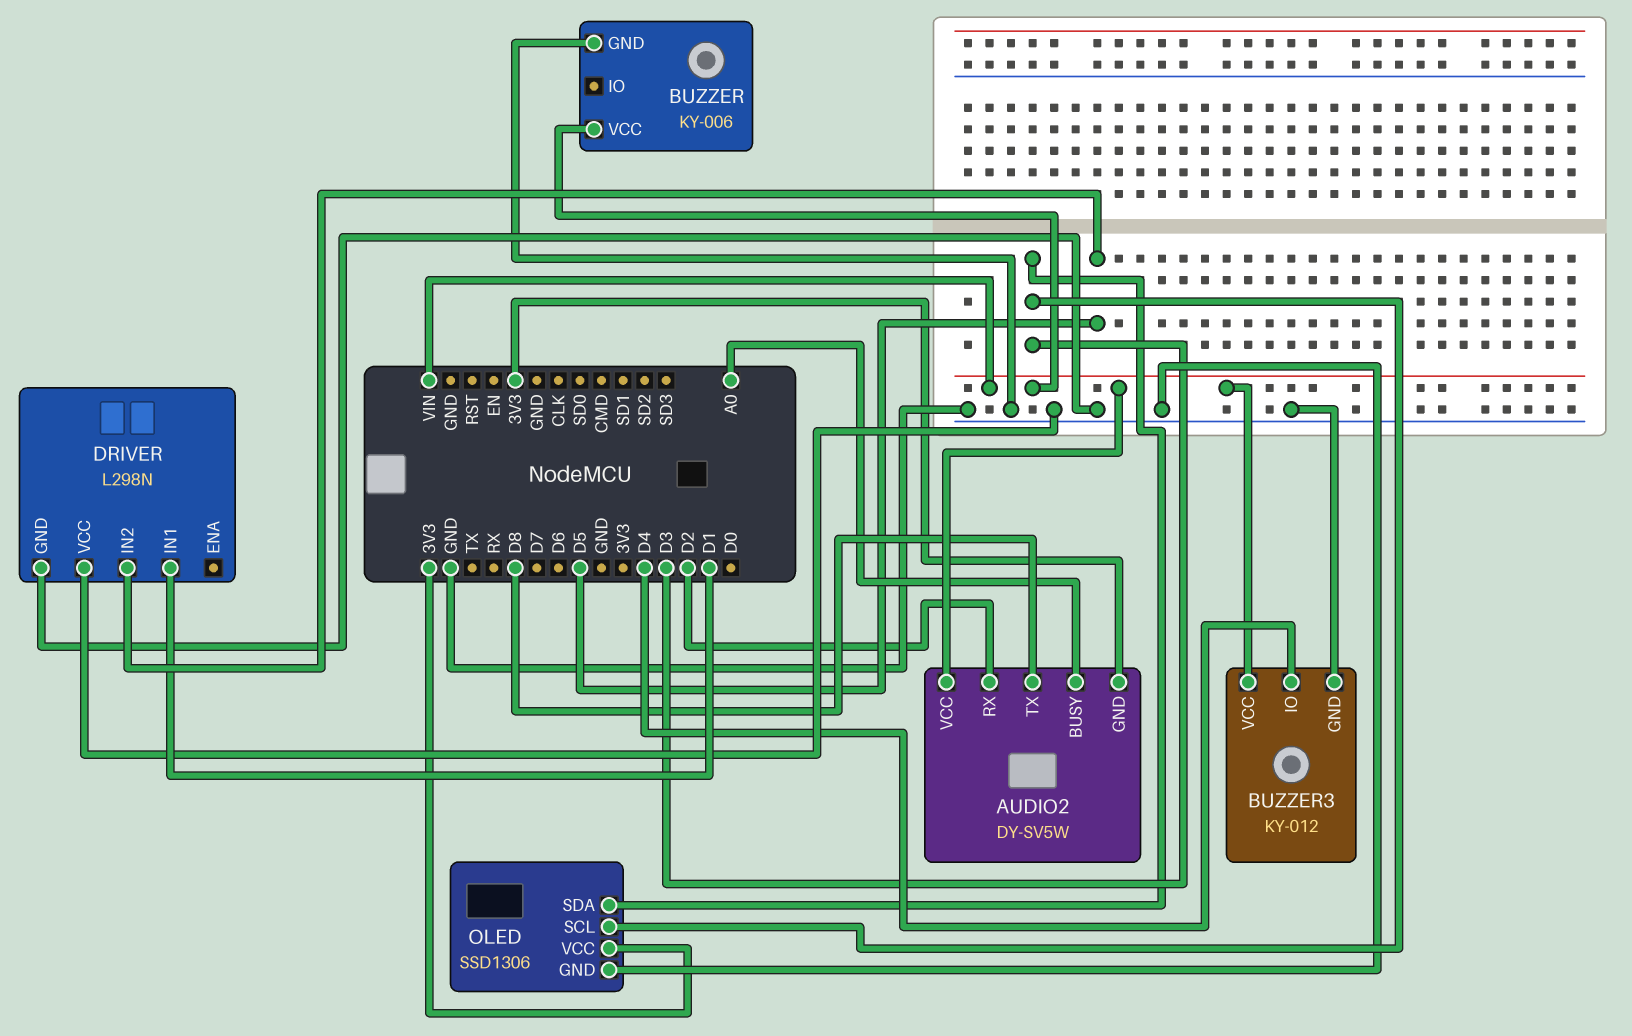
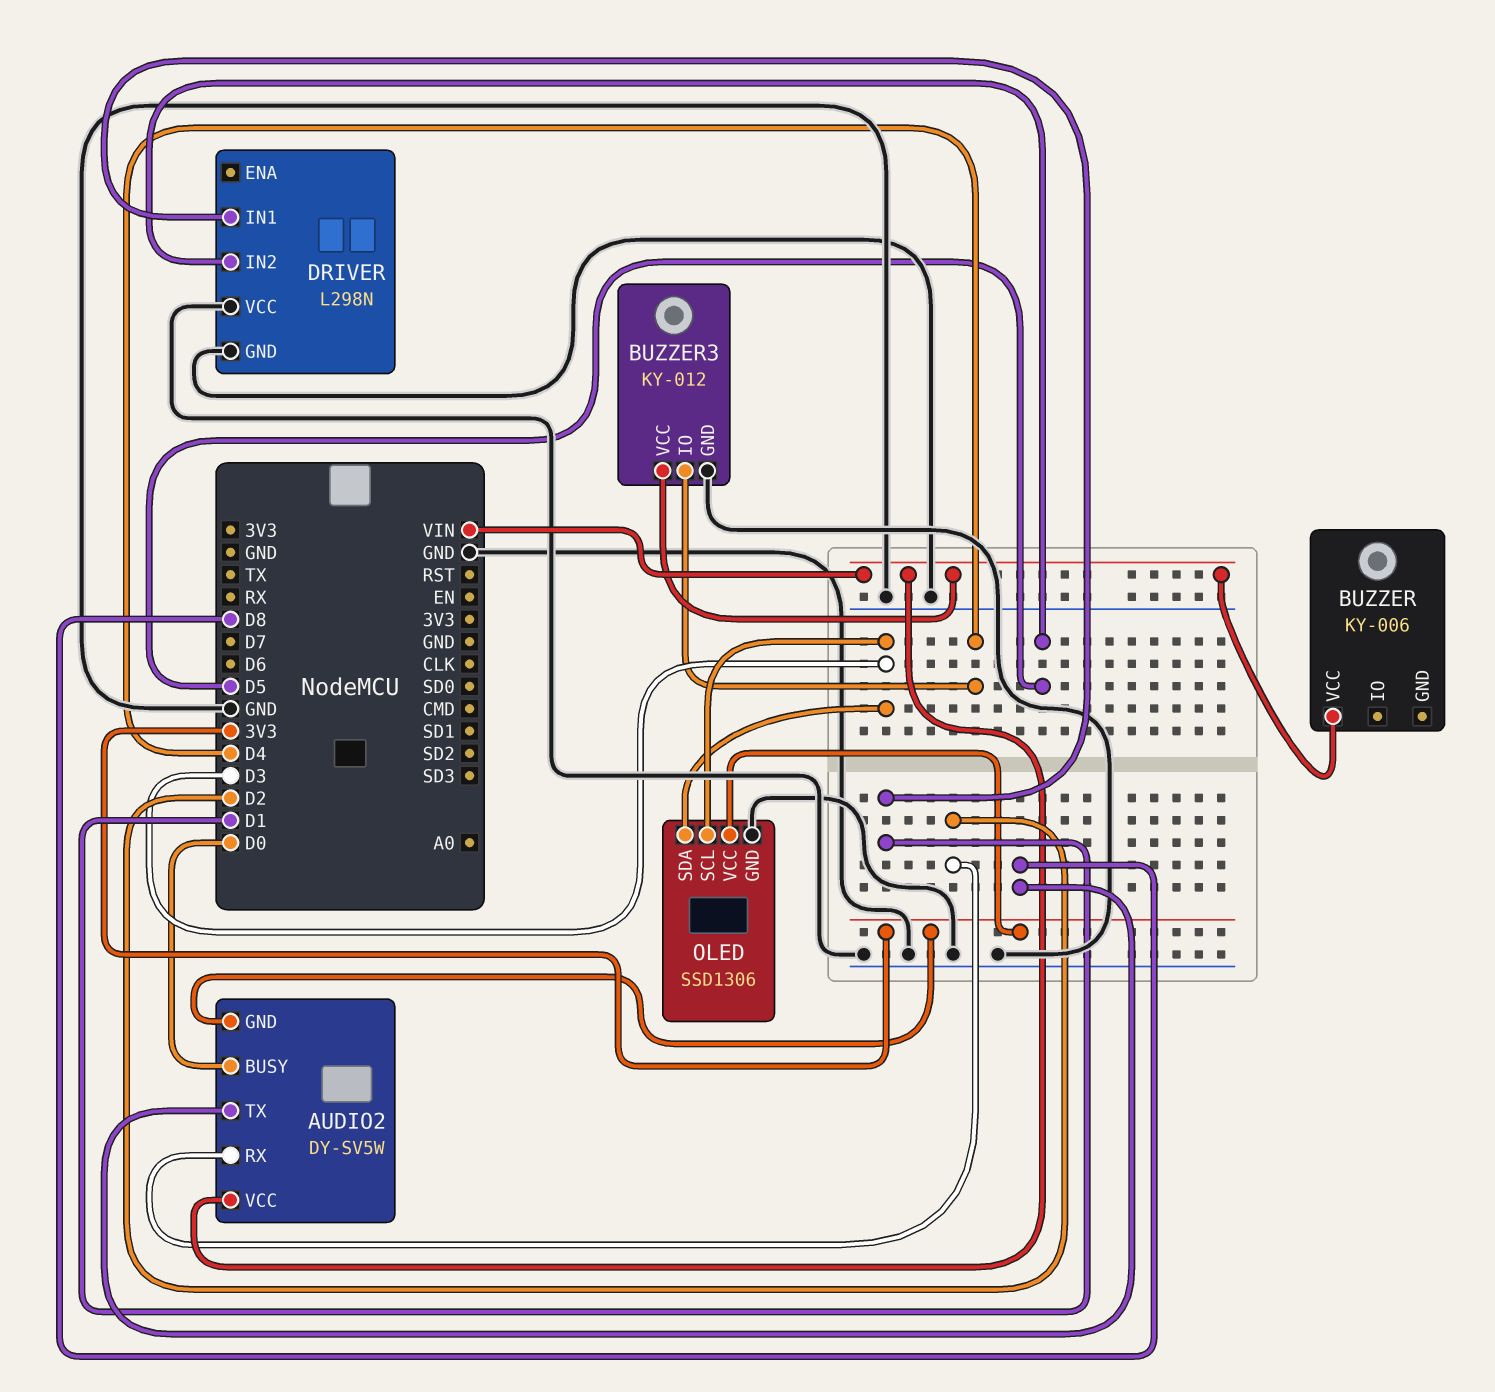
AUDIO2 pin BUSY: A0 -> D0
BUZZER pin GND: GND -> none

